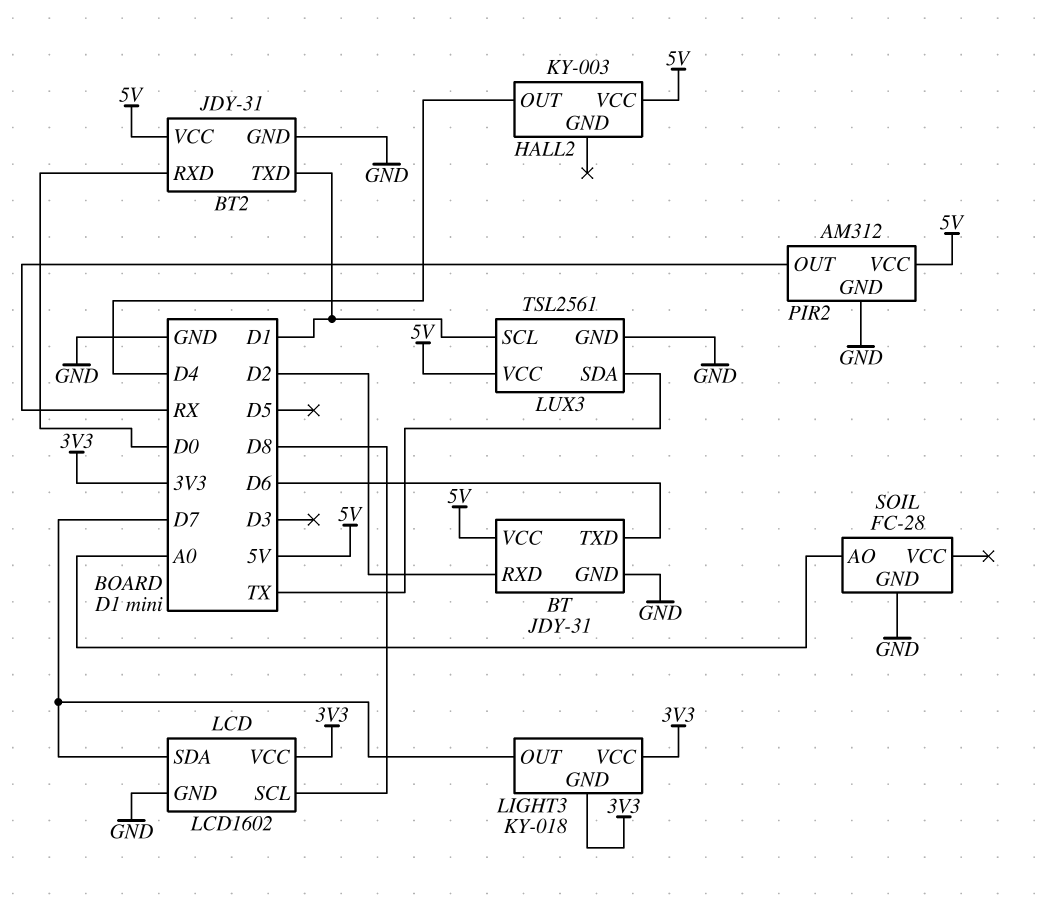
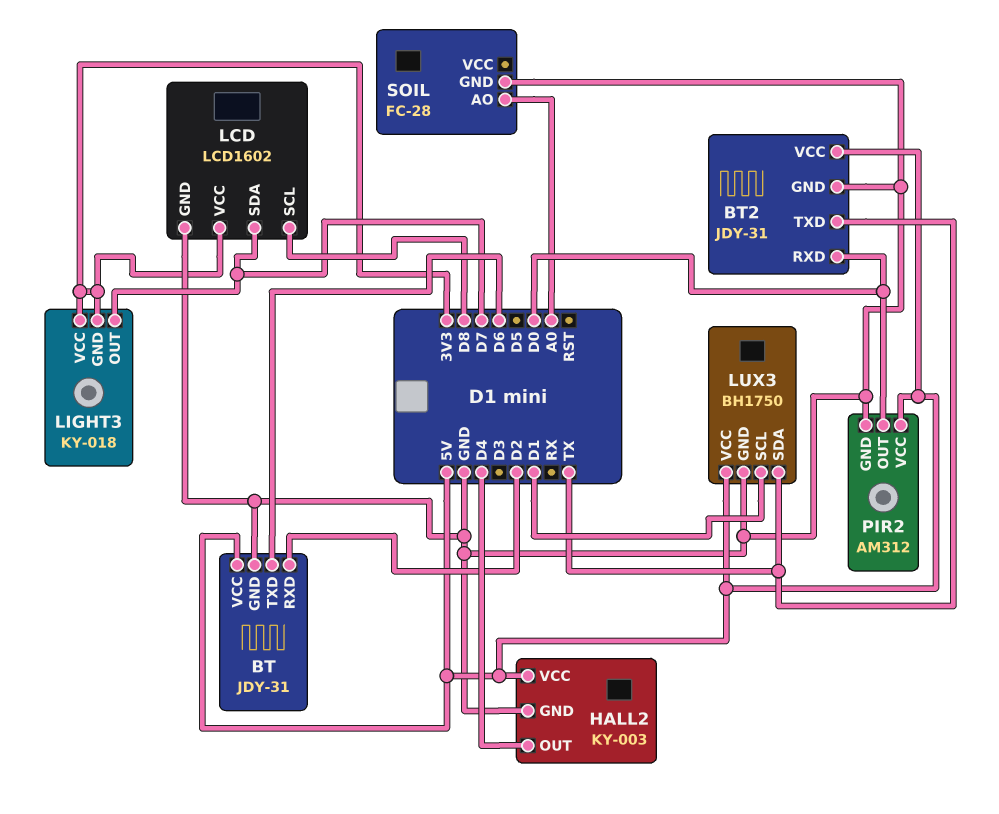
BT2 pin TXD: D1 -> TX
HALL2 pin GND: none -> GND
LUX3: TSL2561 -> BH1750
PIR2 pin OUT: RX -> D0

